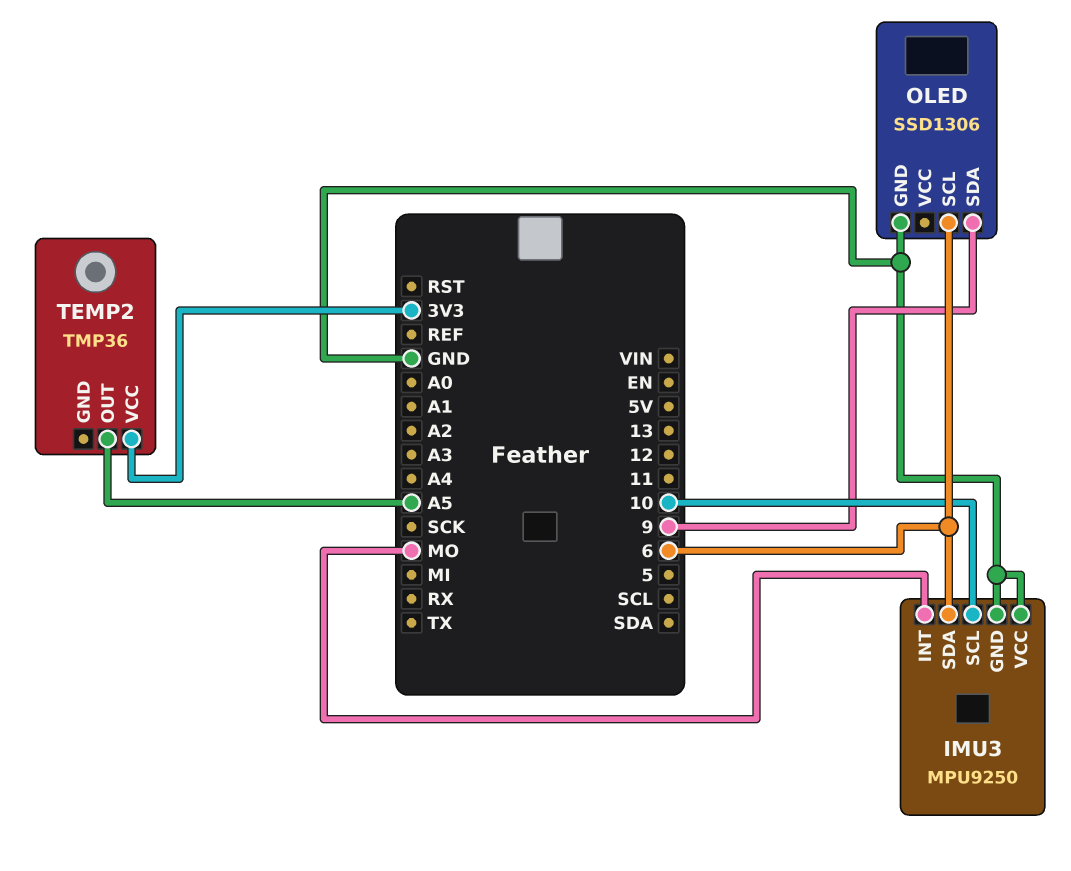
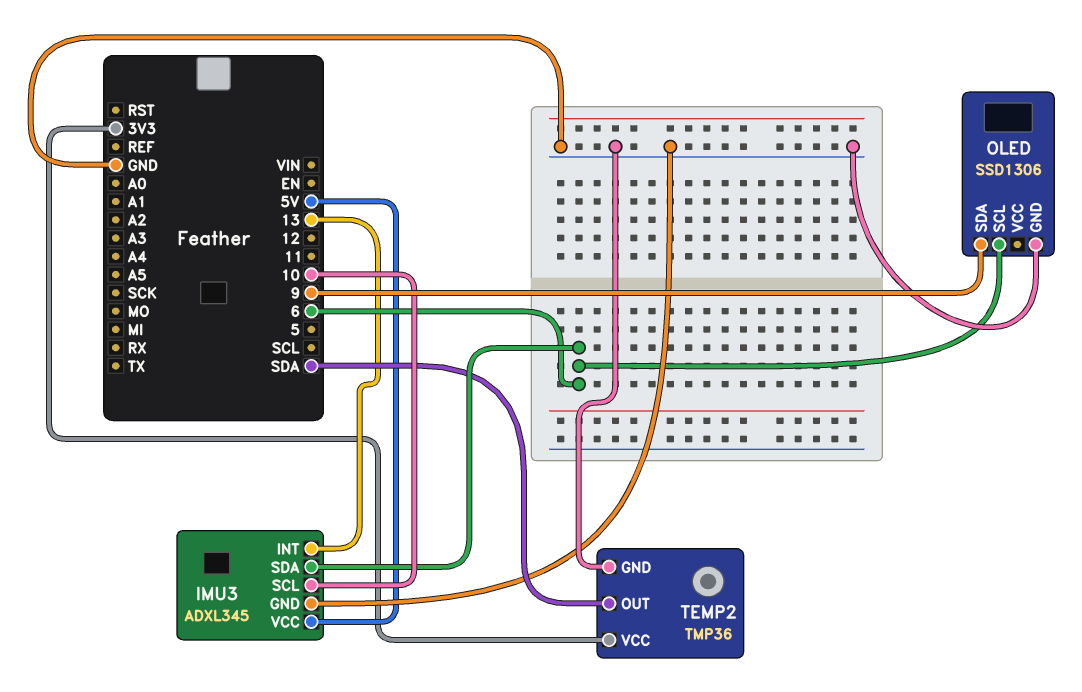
IMU3: MPU9250 -> ADXL345
IMU3 pin INT: MO -> 13
IMU3 pin VCC: GND -> 5V
TEMP2 pin GND: none -> GND
TEMP2 pin OUT: A5 -> SDA

